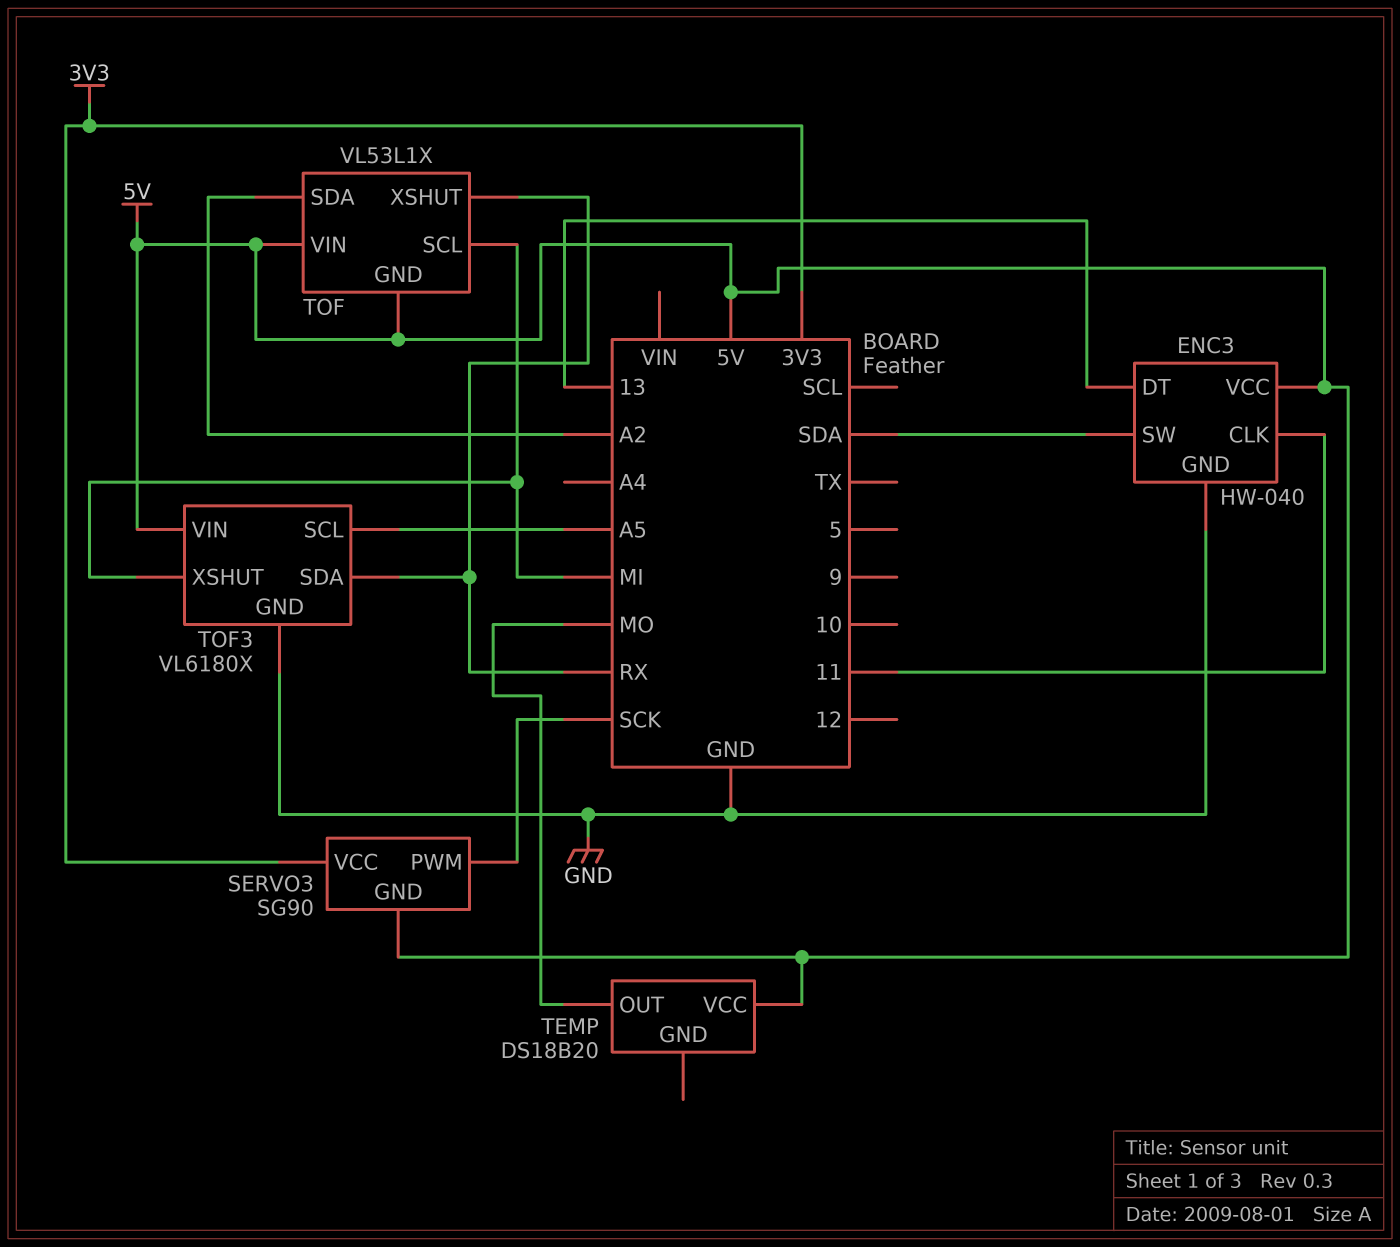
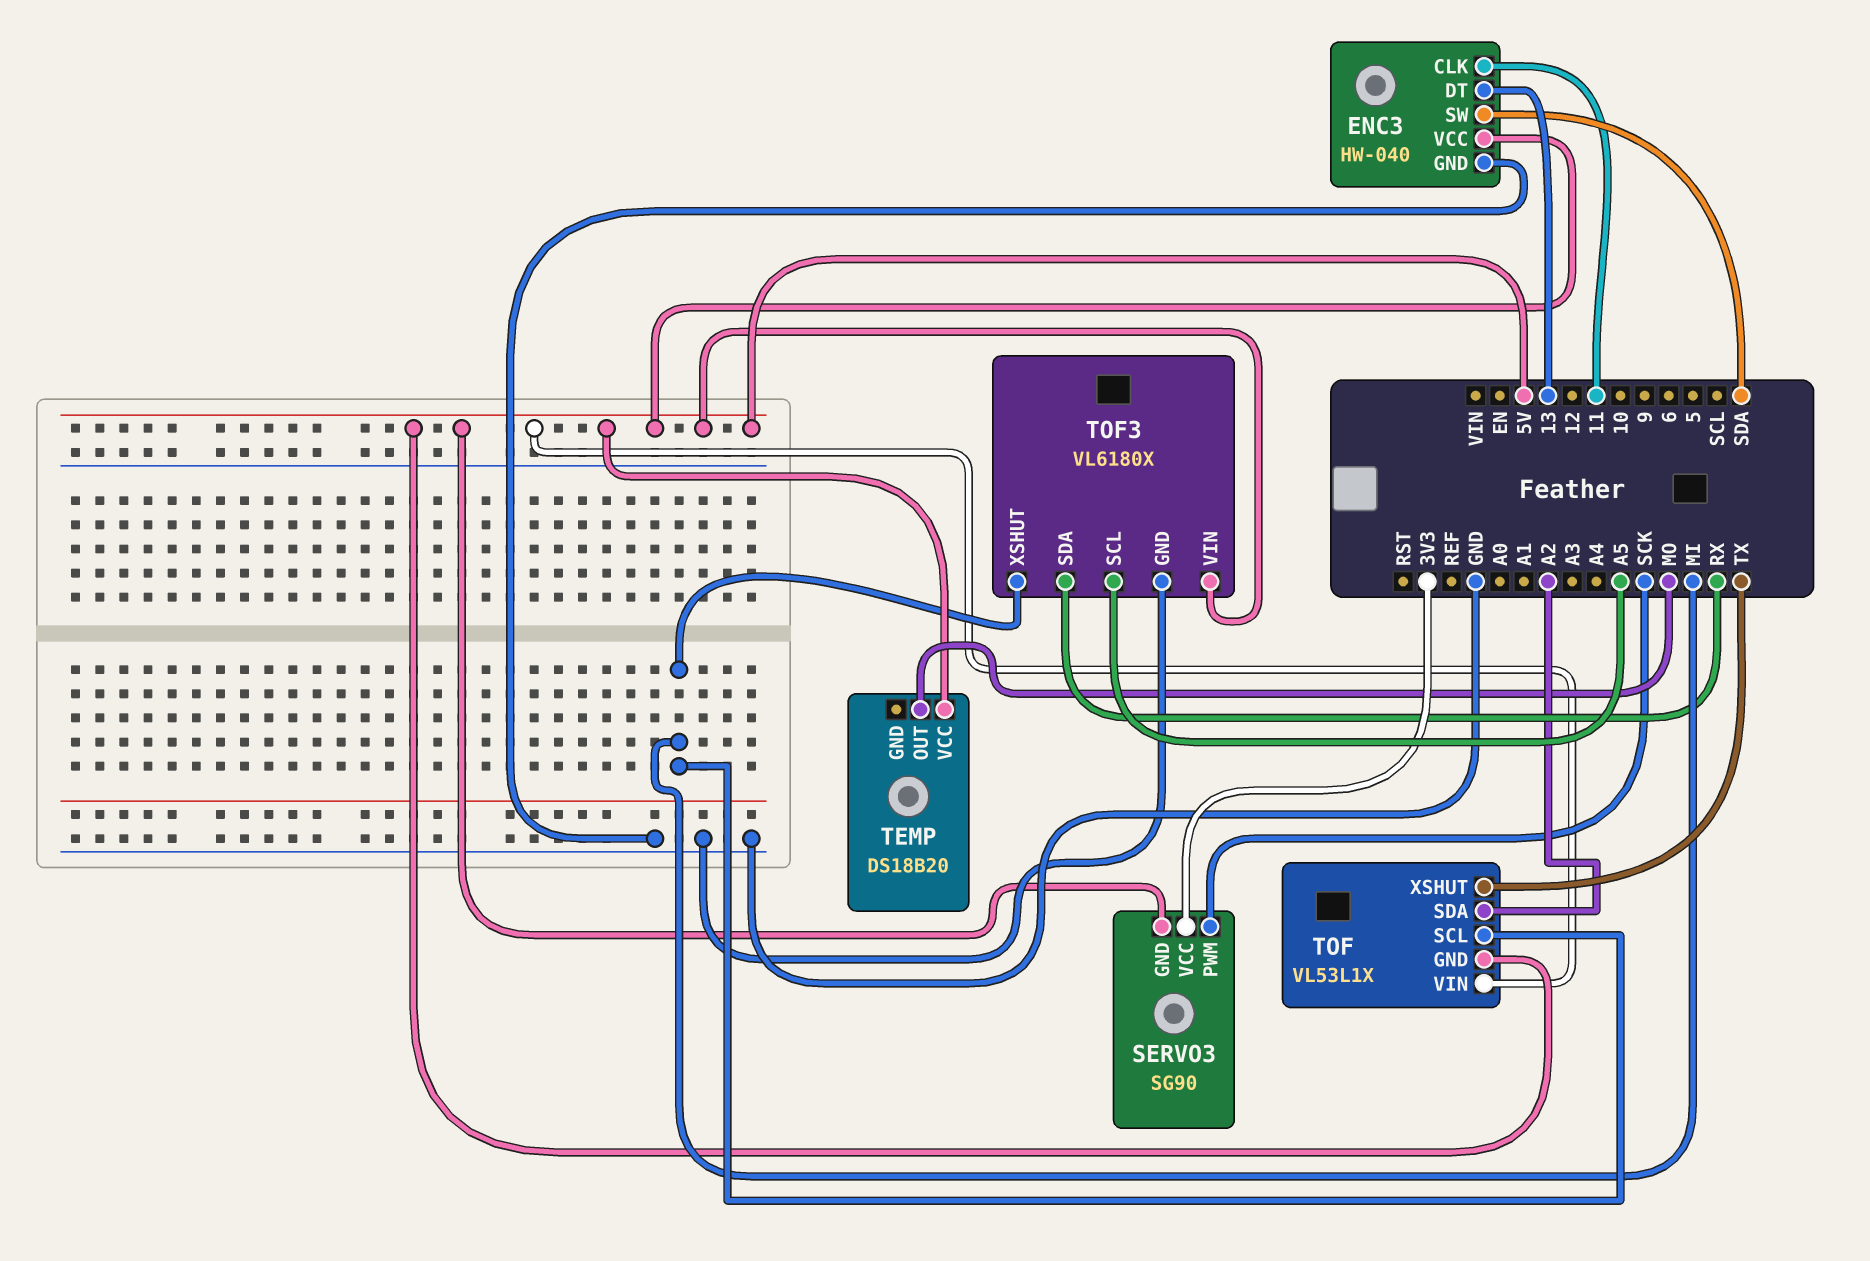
TOF pin XSHUT: RX -> TX

